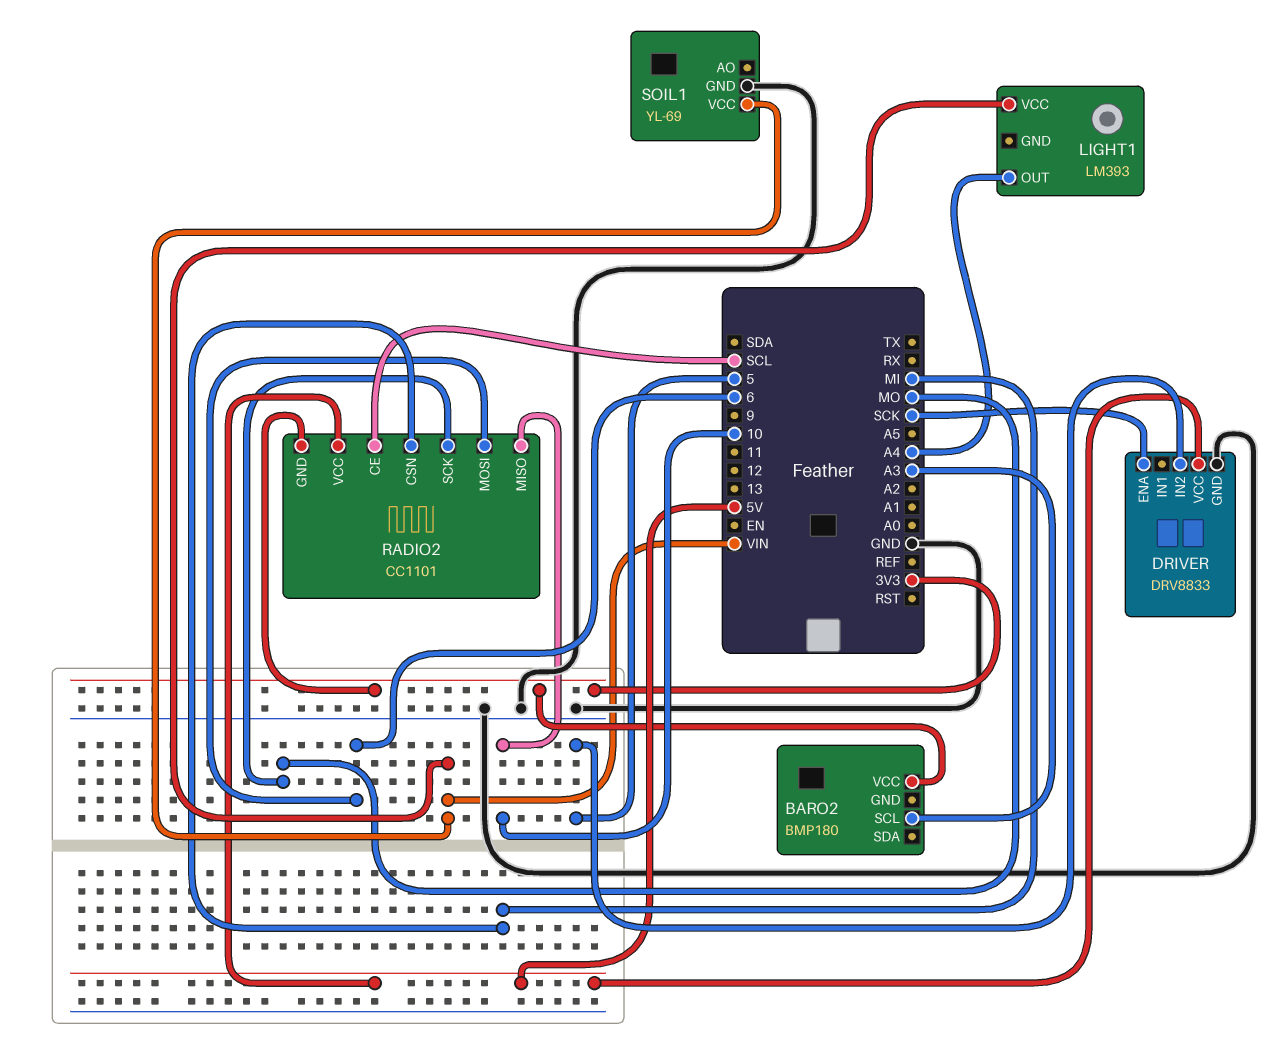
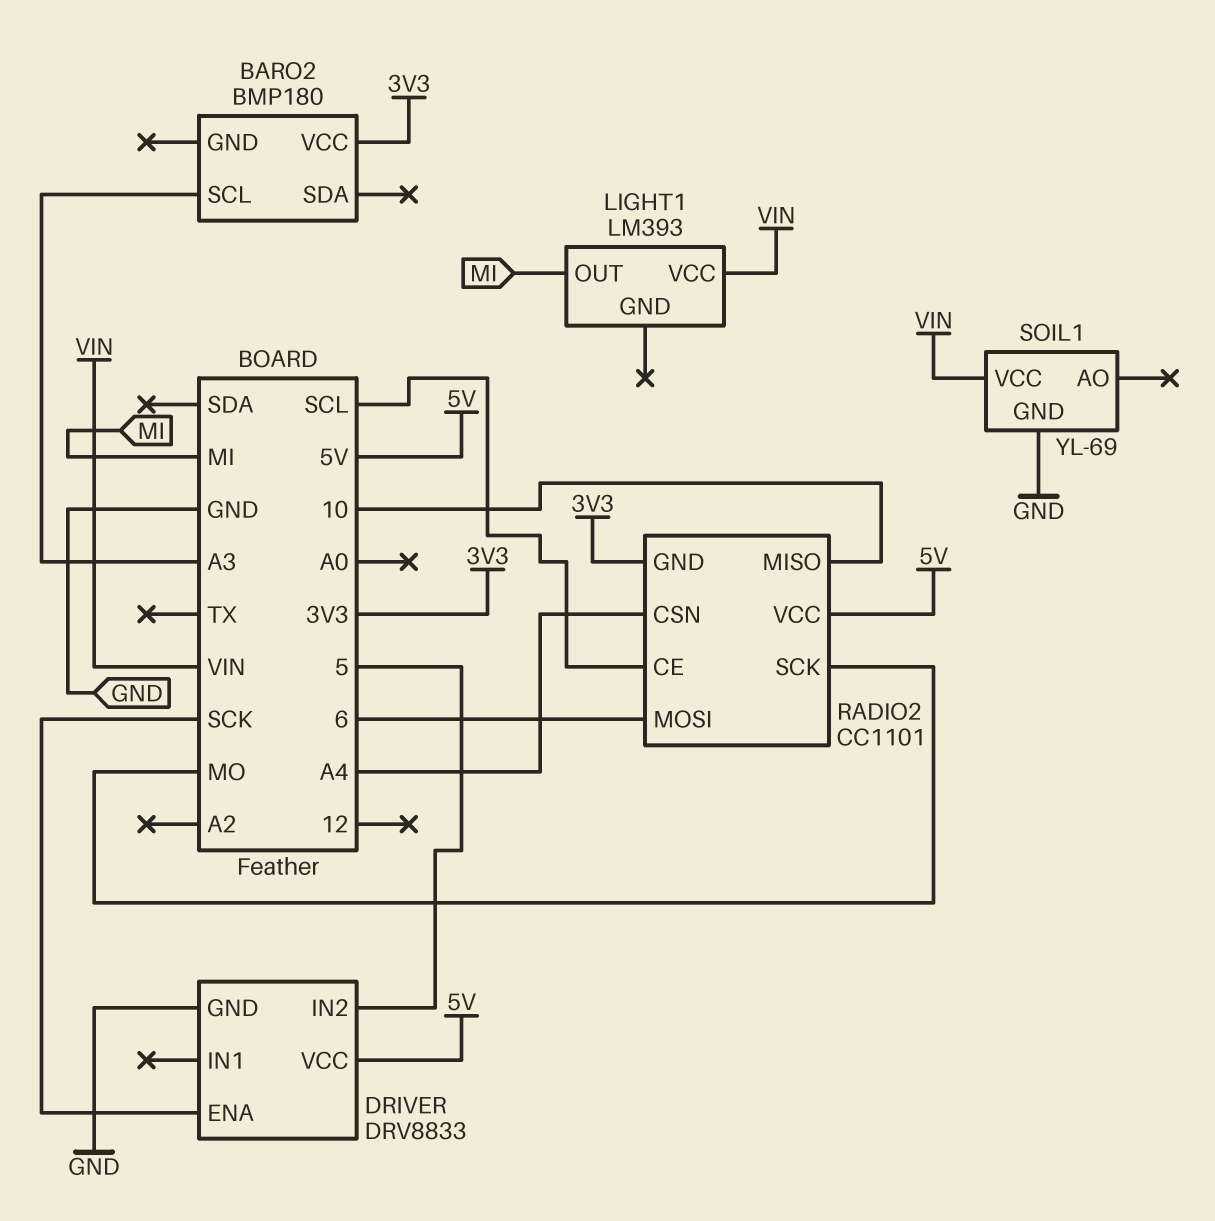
LIGHT1 pin OUT: A4 -> MI
RADIO2 pin CSN: MI -> A4

